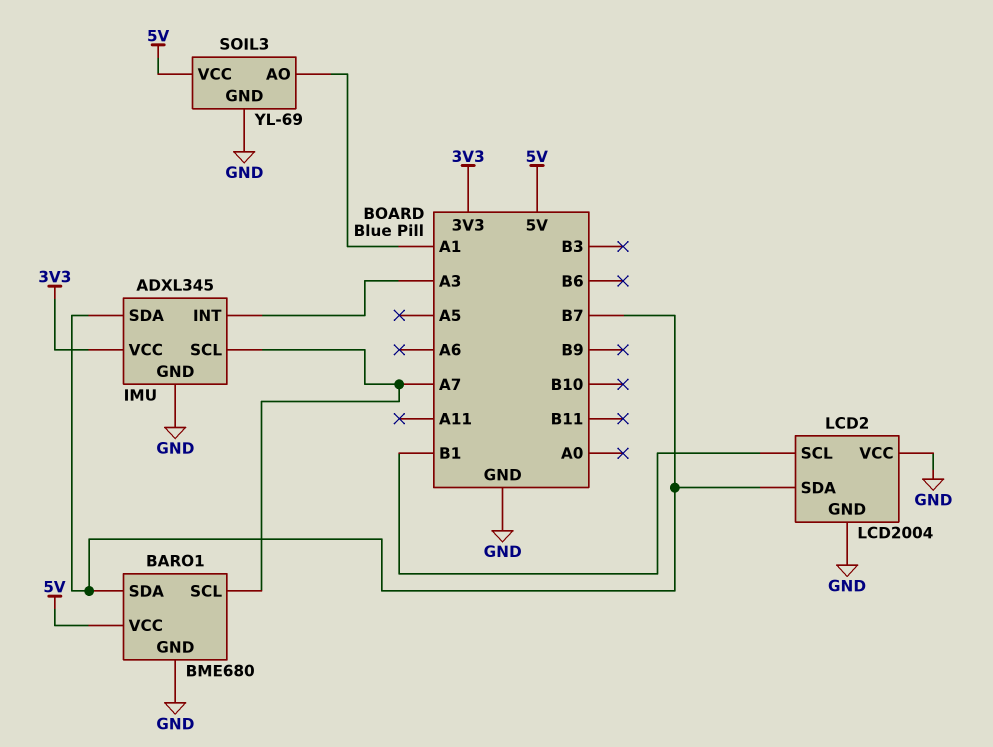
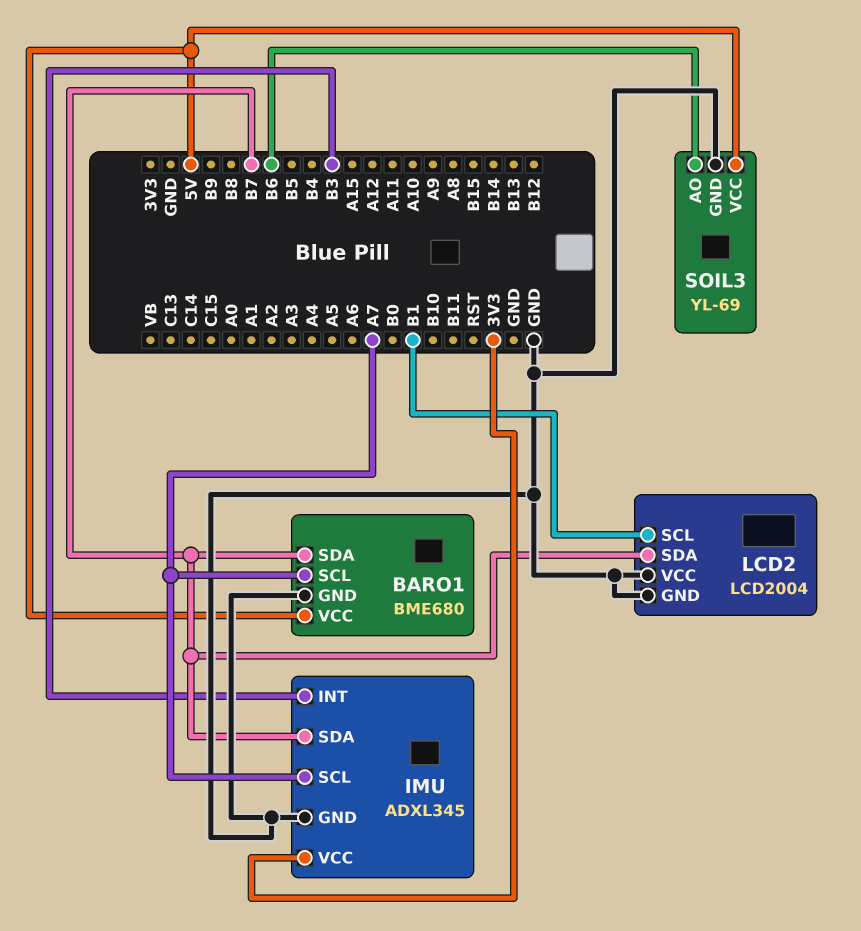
IMU pin INT: A3 -> B3
SOIL3 pin AO: A1 -> B6

